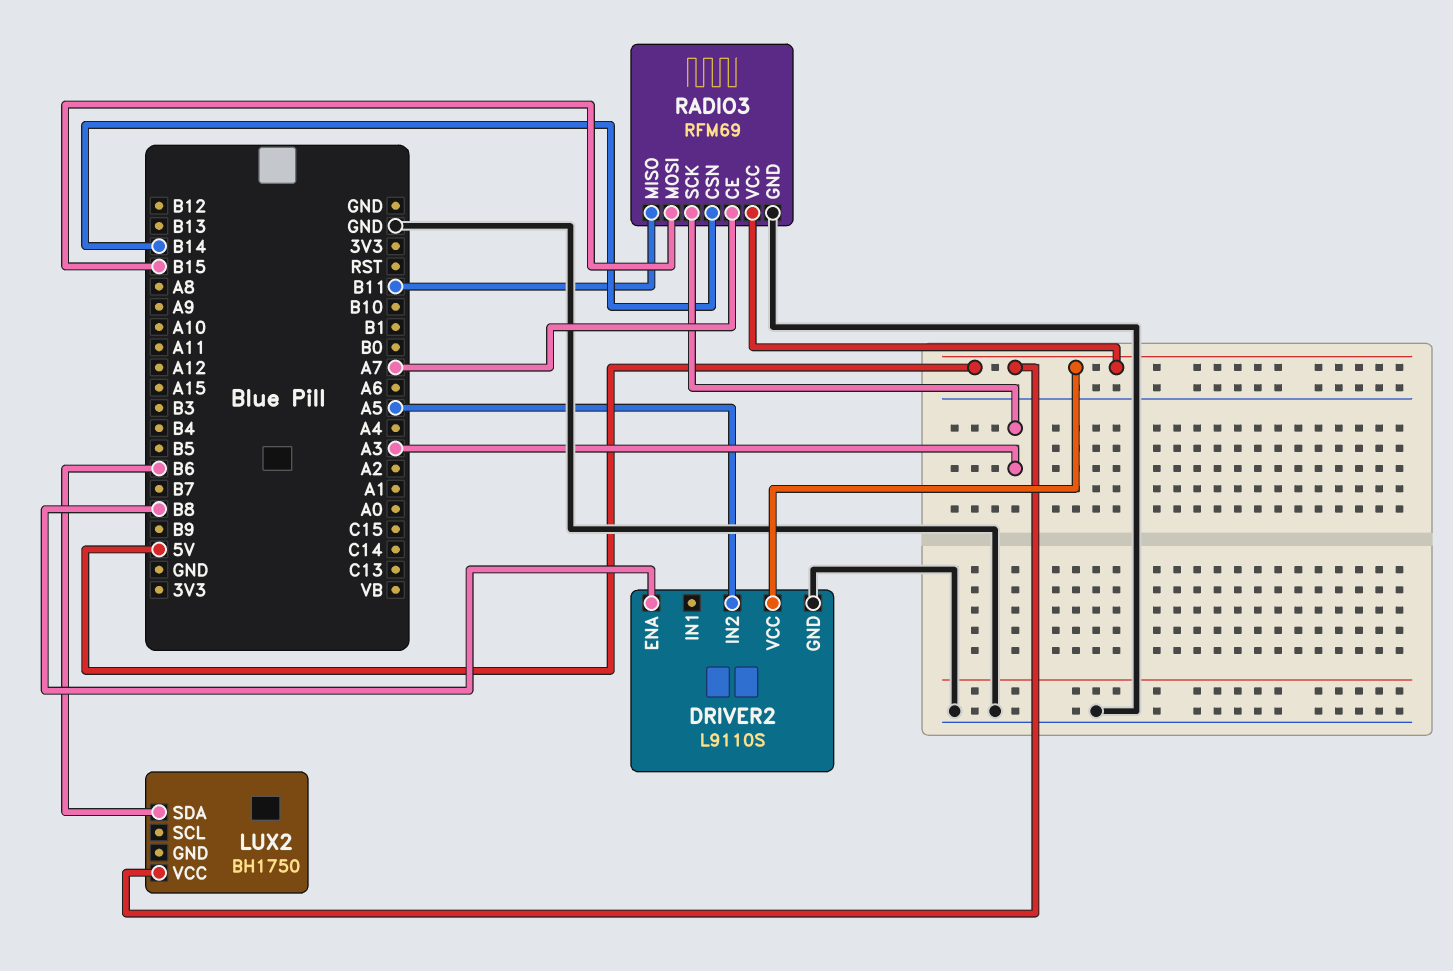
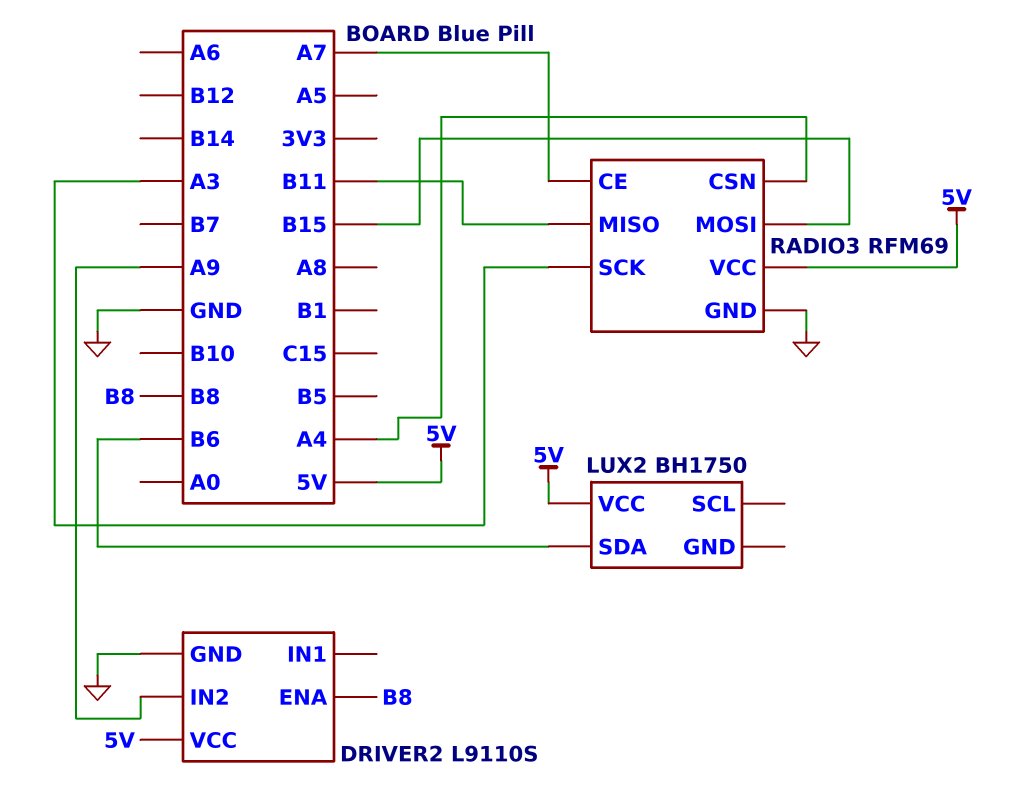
DRIVER2 pin IN2: A5 -> A9
RADIO3 pin CSN: B14 -> A4

